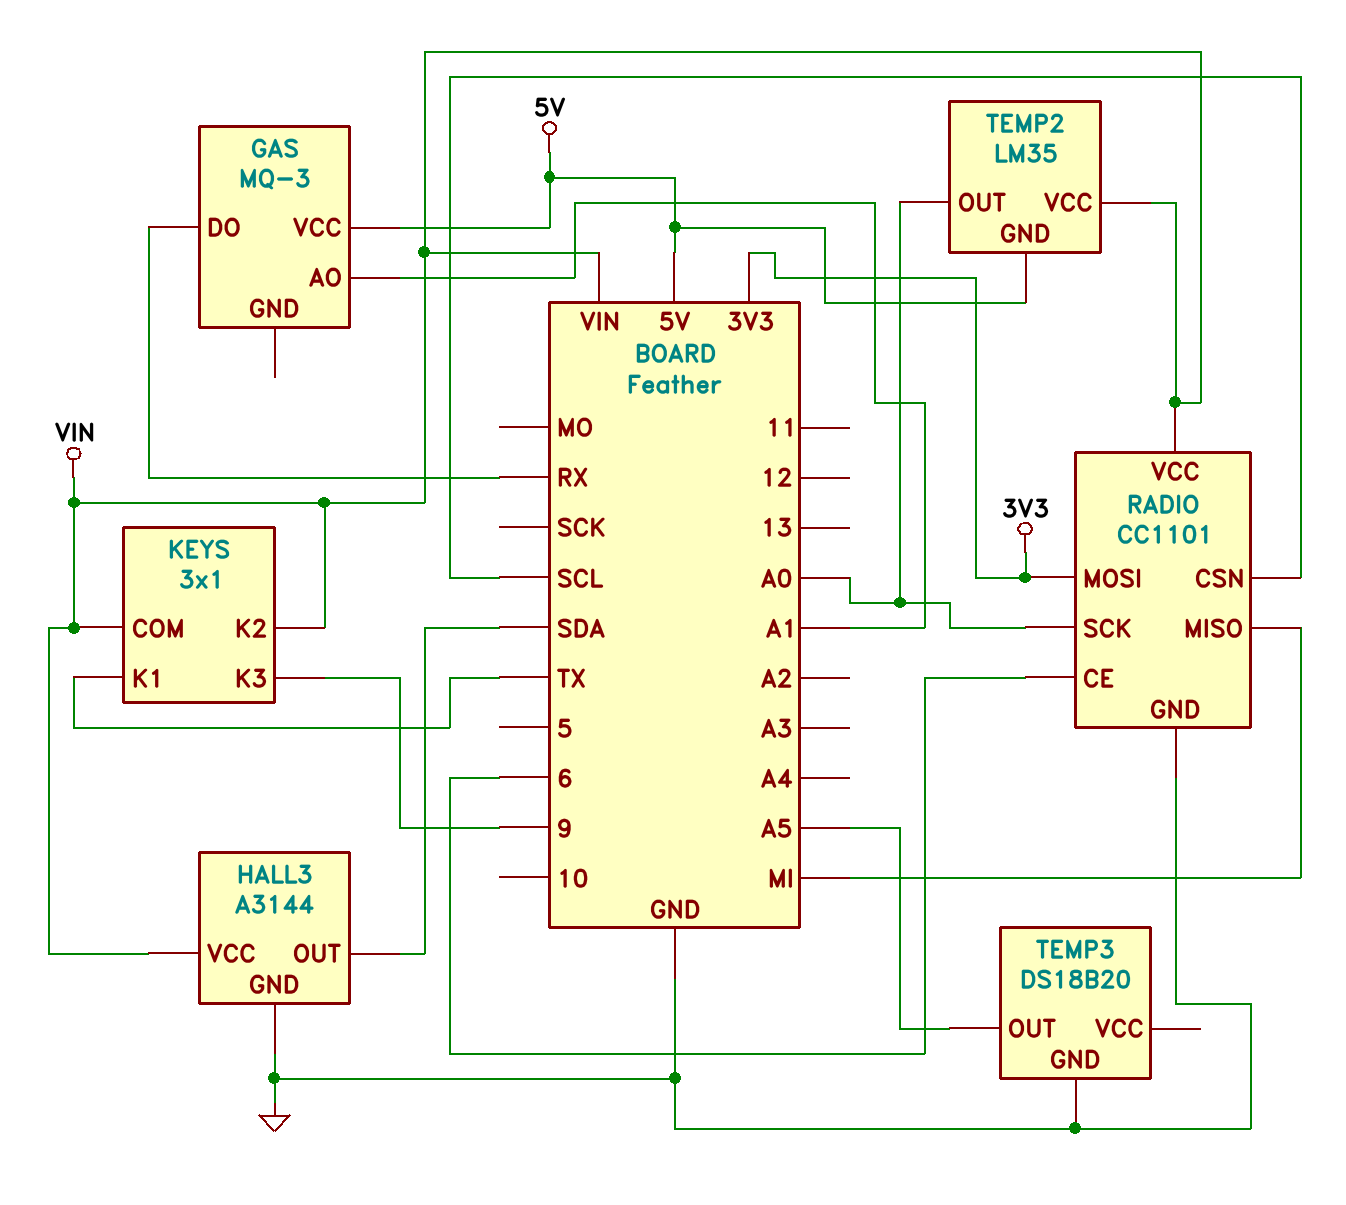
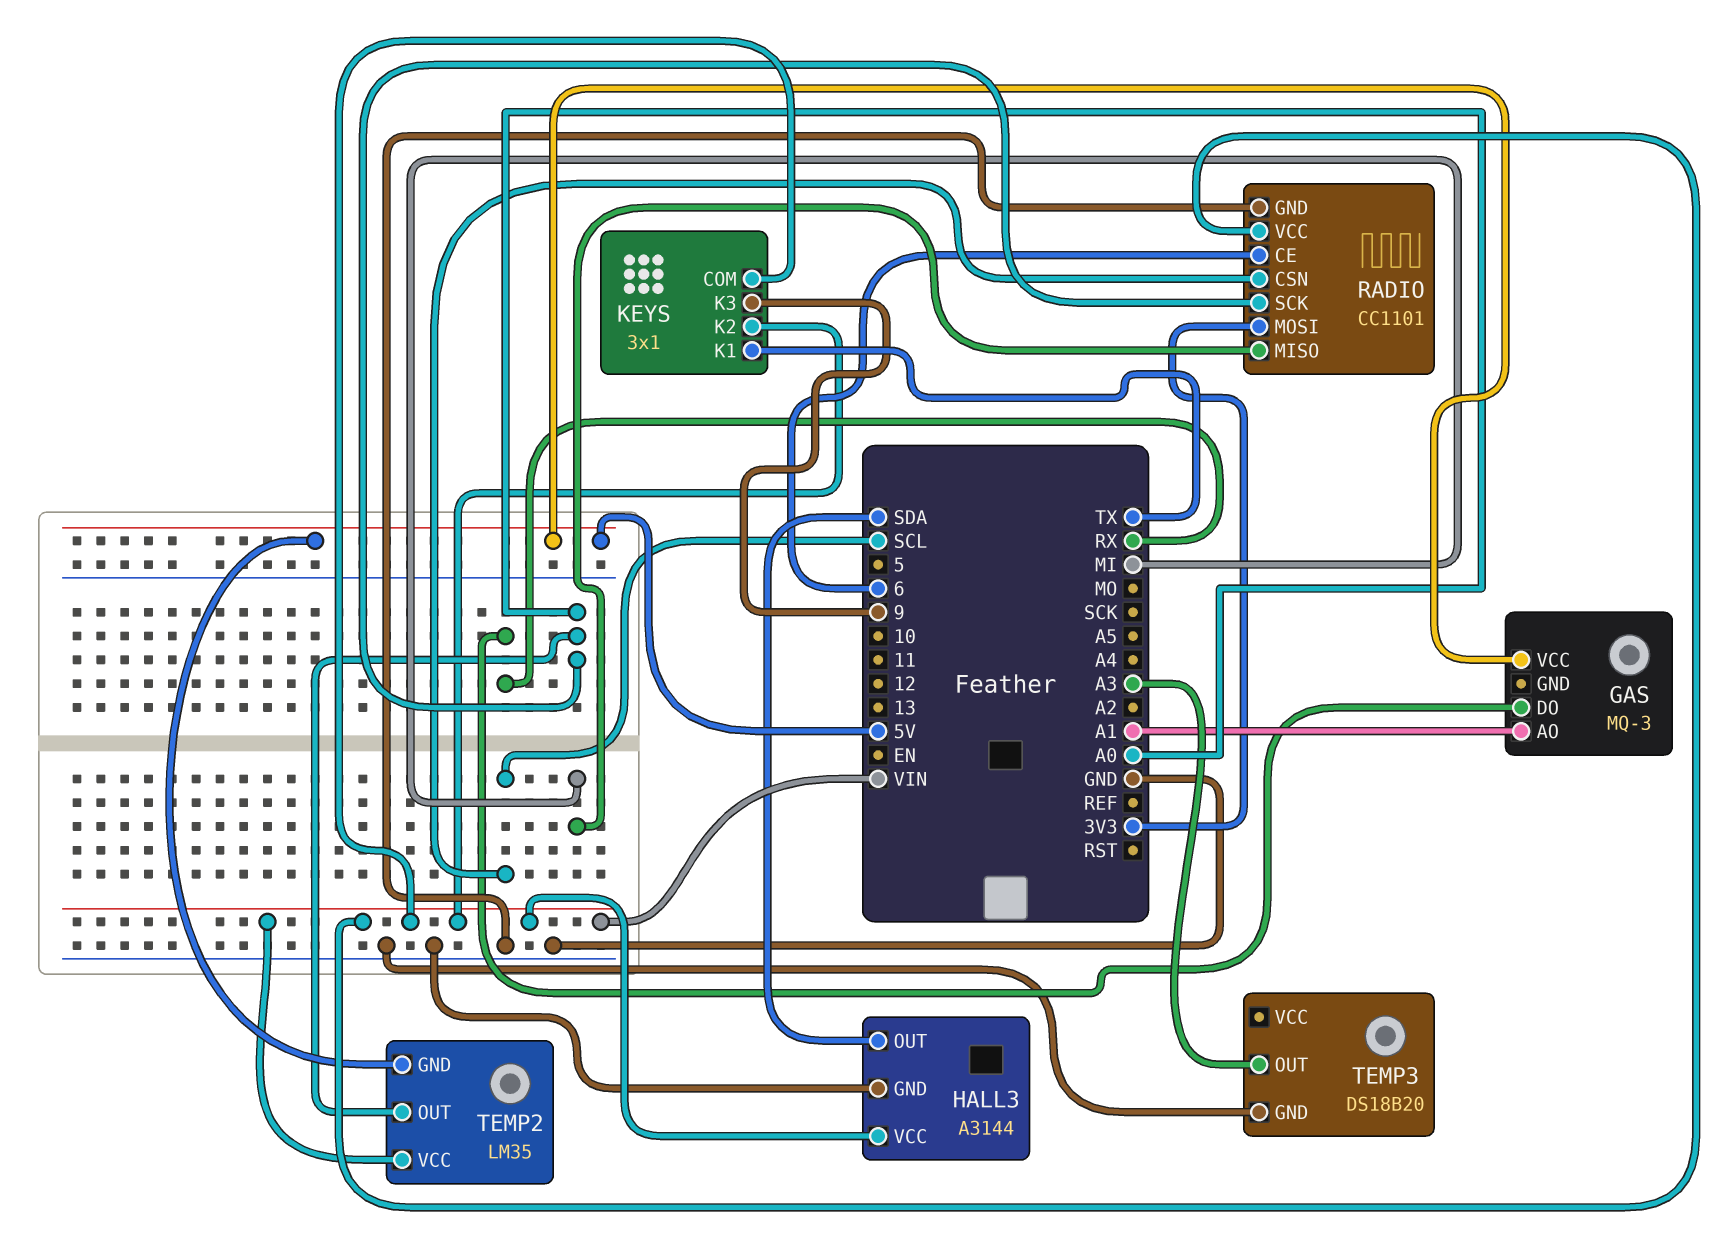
TEMP3 pin OUT: A5 -> A3

